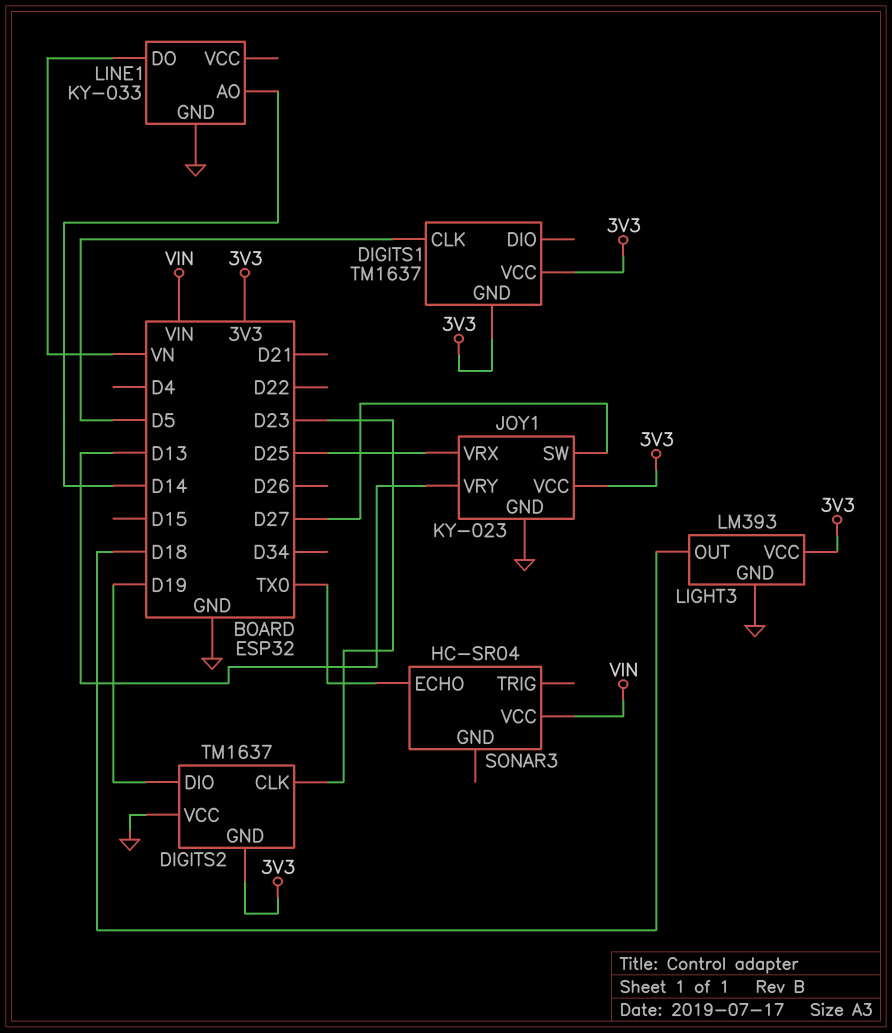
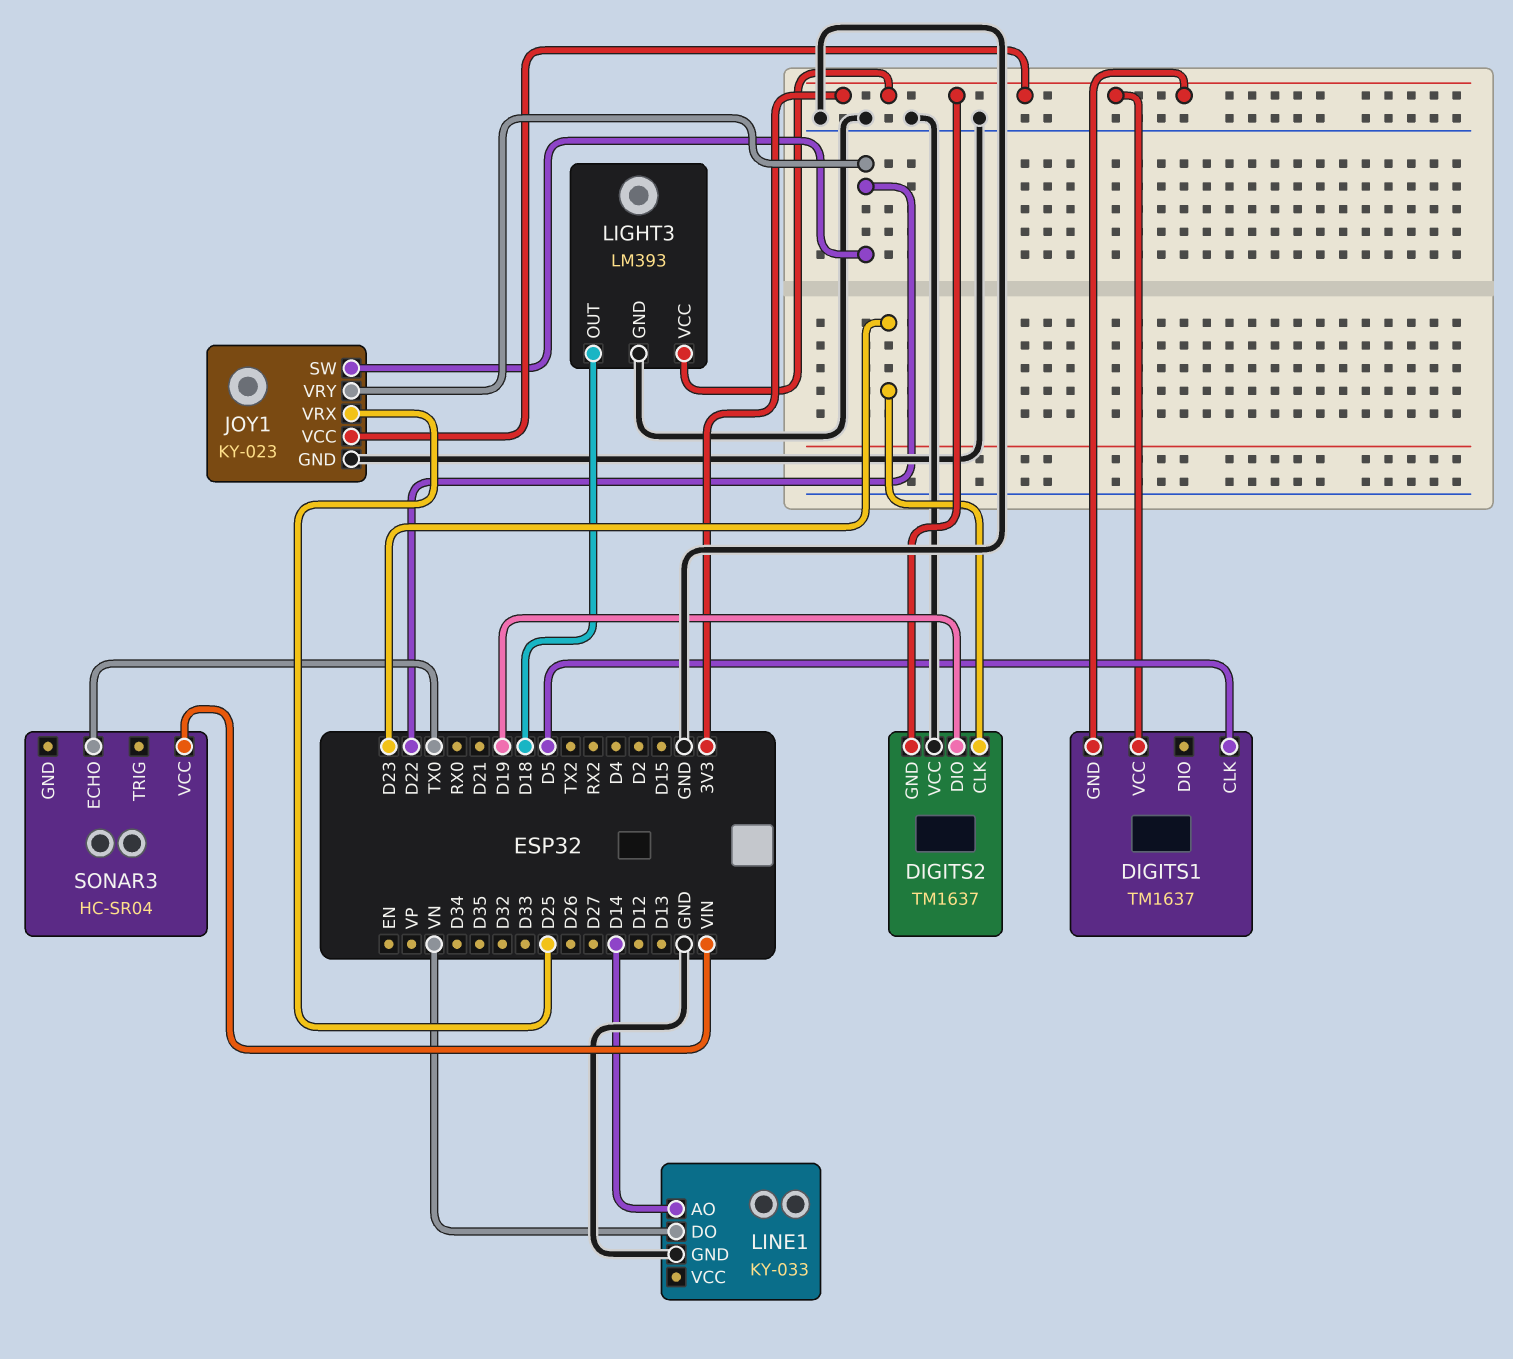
JOY1 pin SW: D27 -> D22
JOY1 pin VRY: D13 -> D22

